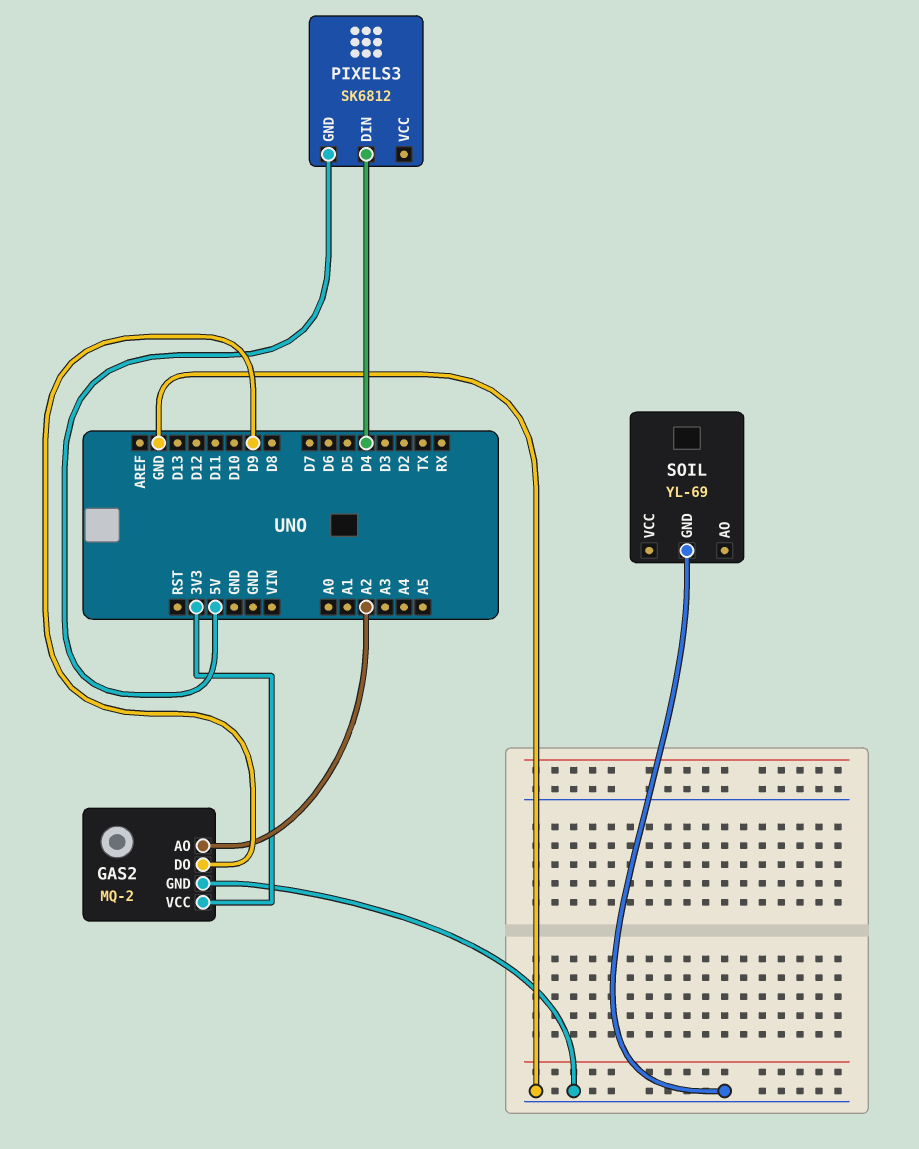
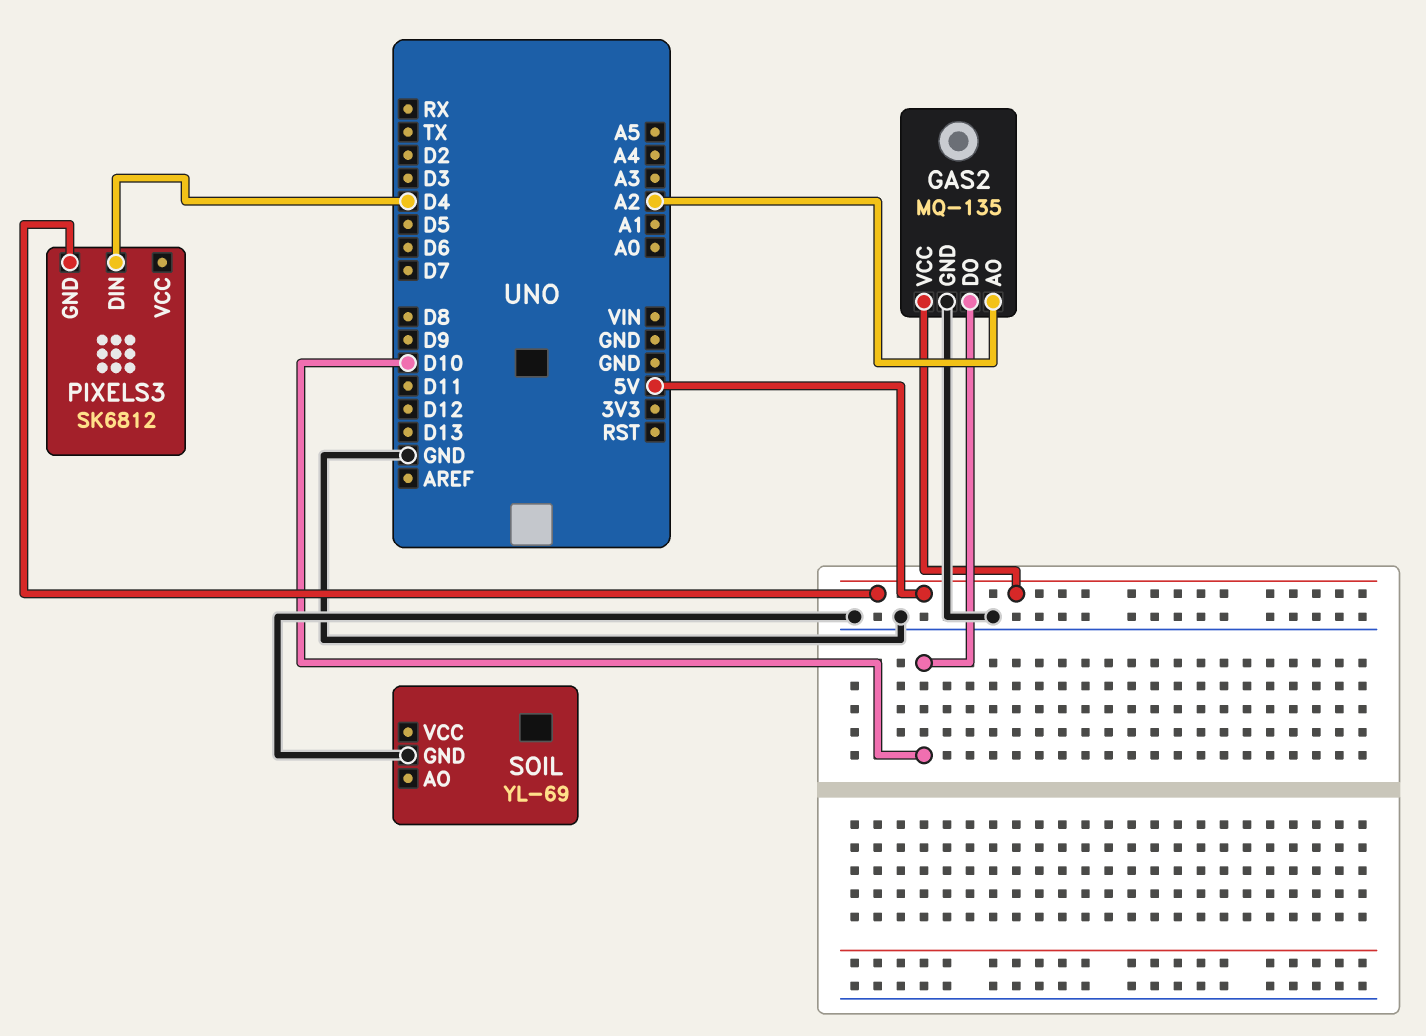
GAS2: MQ-2 -> MQ-135
GAS2 pin DO: D9 -> D10
GAS2 pin VCC: 3V3 -> 5V

